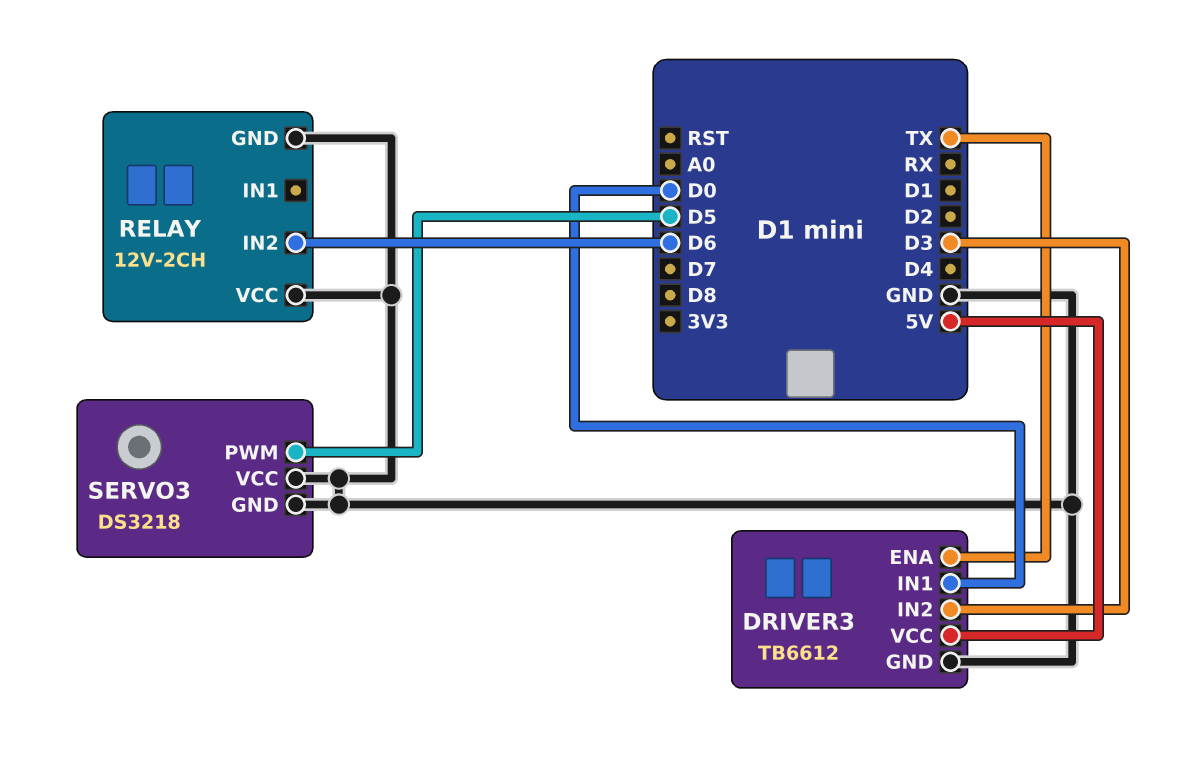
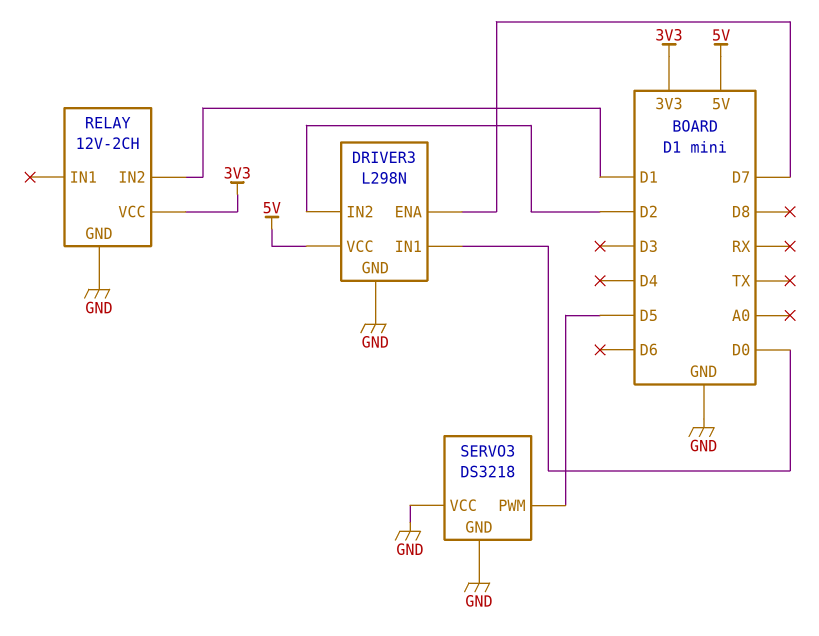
DRIVER3: TB6612 -> L298N
DRIVER3 pin ENA: TX -> D7
DRIVER3 pin IN2: D3 -> D2
RELAY pin IN2: D6 -> D1
RELAY pin VCC: GND -> 3V3

